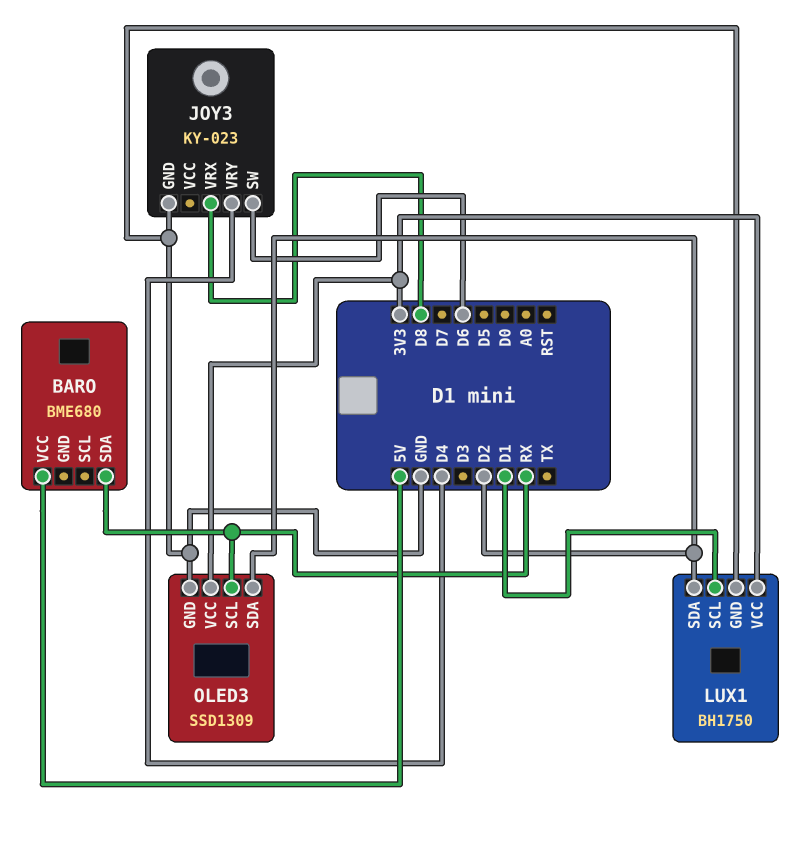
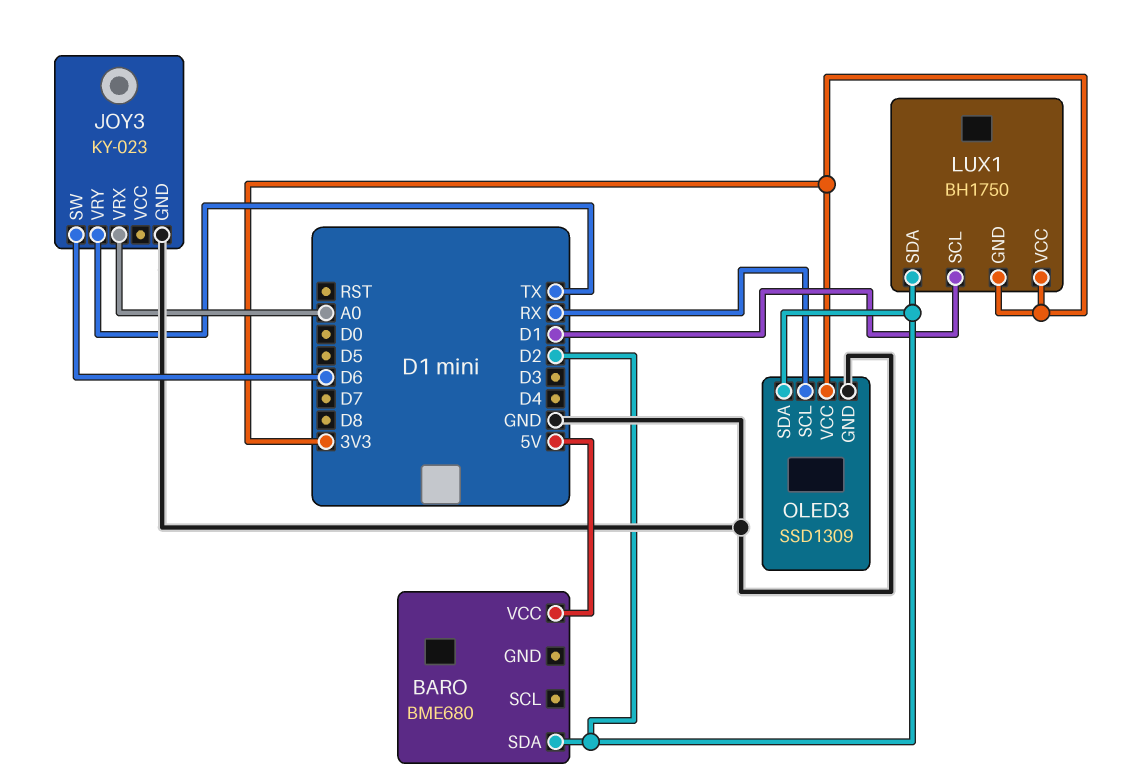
BARO pin SDA: RX -> D2
JOY3 pin VRX: D8 -> A0
JOY3 pin VRY: D4 -> TX
LUX1 pin GND: GND -> 3V3

